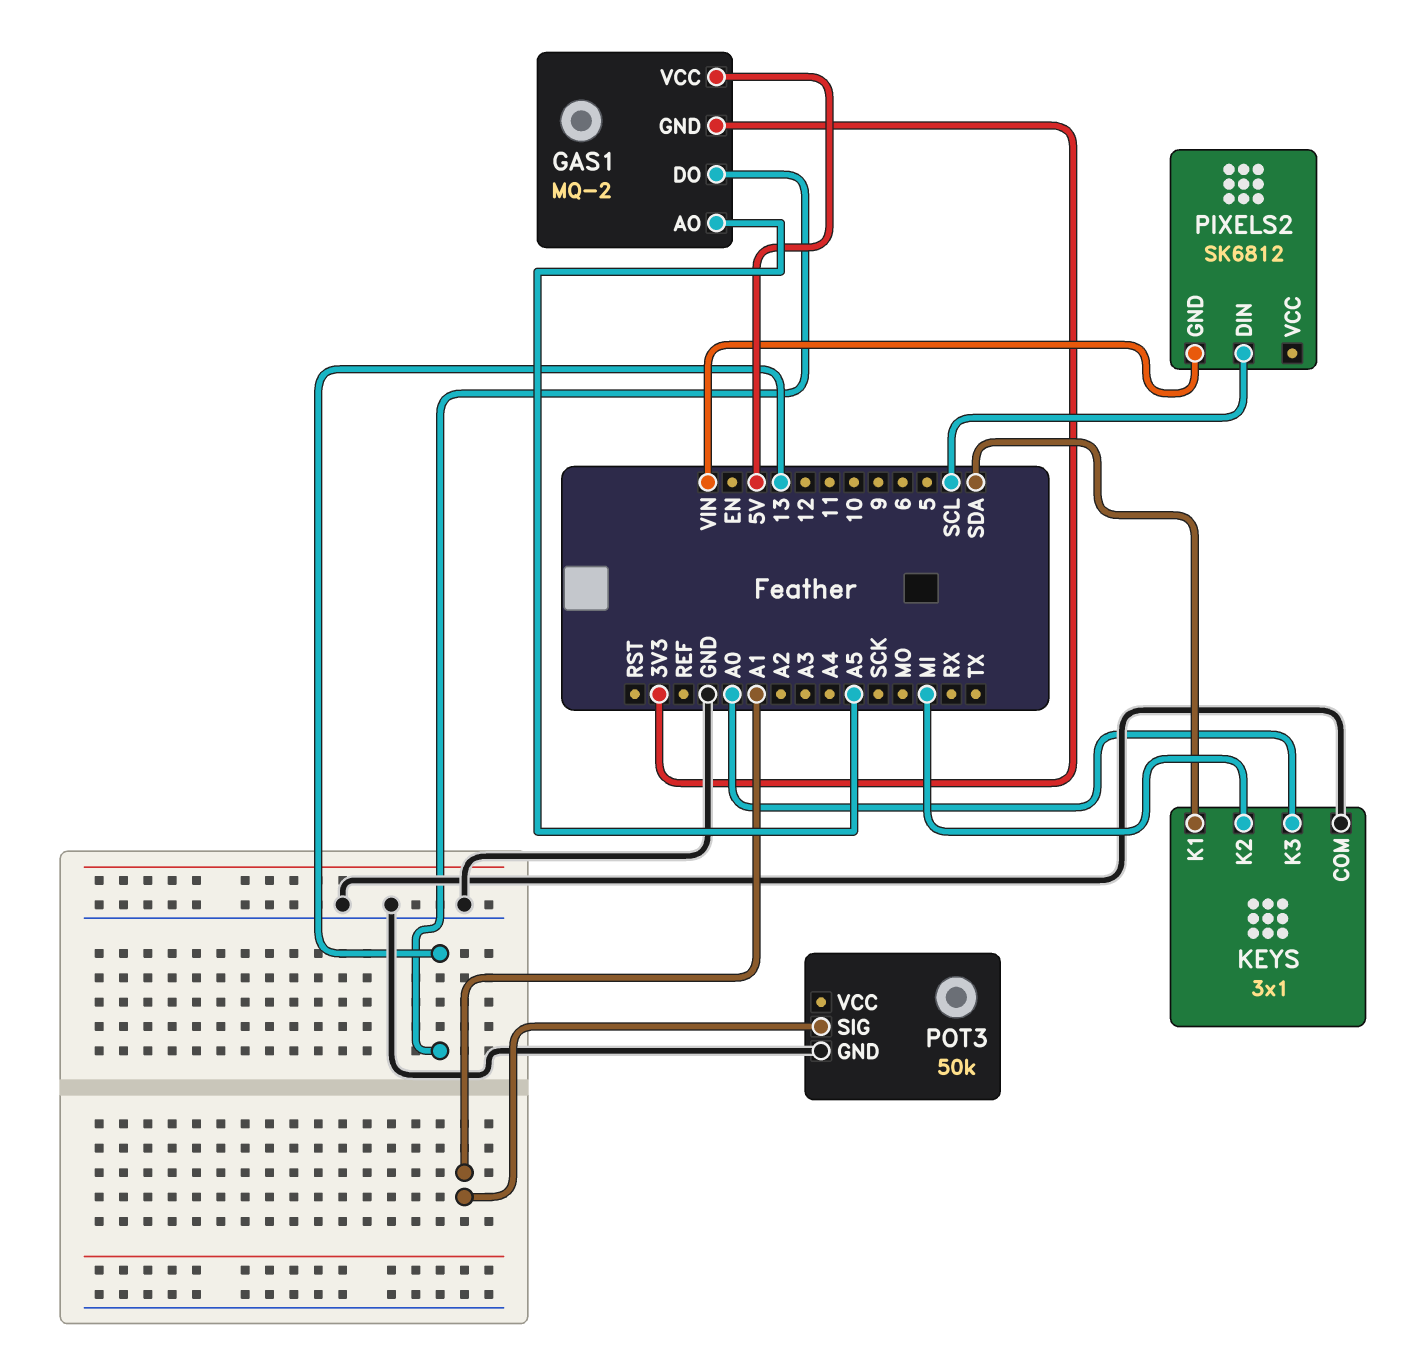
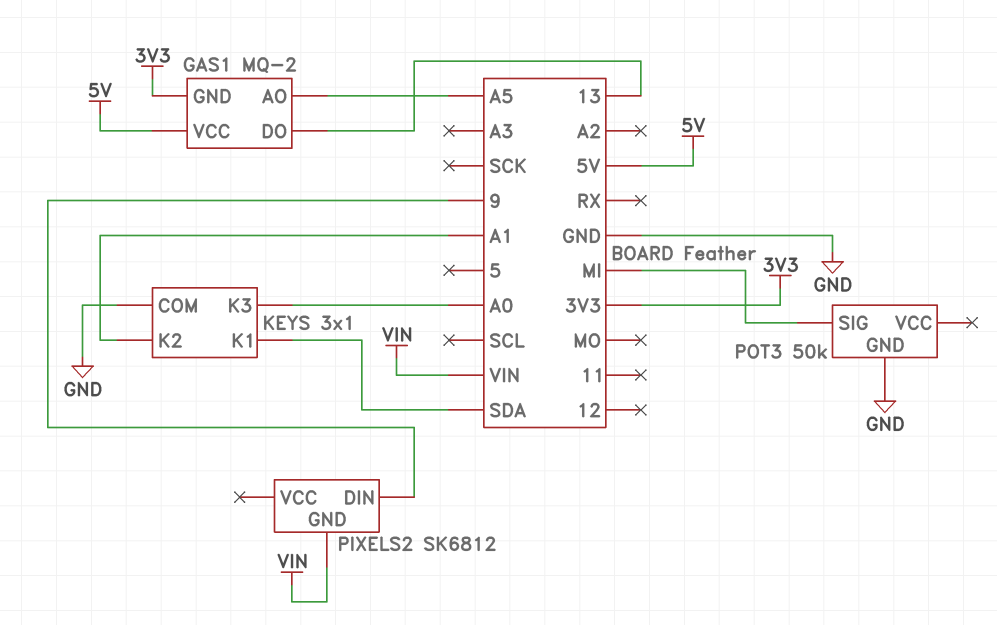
KEYS pin K2: MI -> A1
PIXELS2 pin DIN: SCL -> 9
POT3 pin SIG: A1 -> MI

